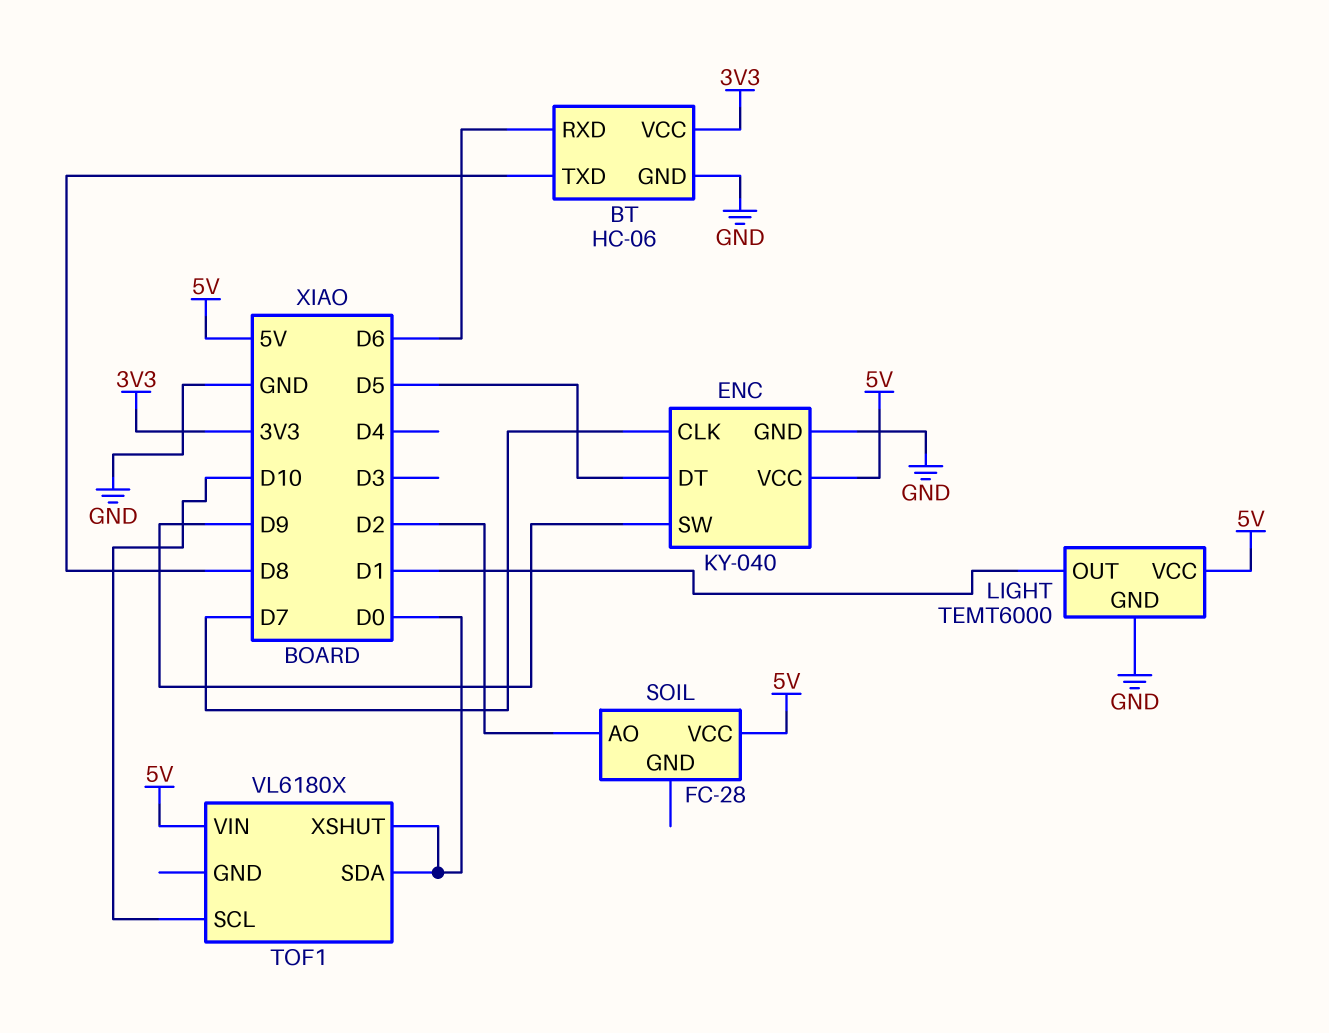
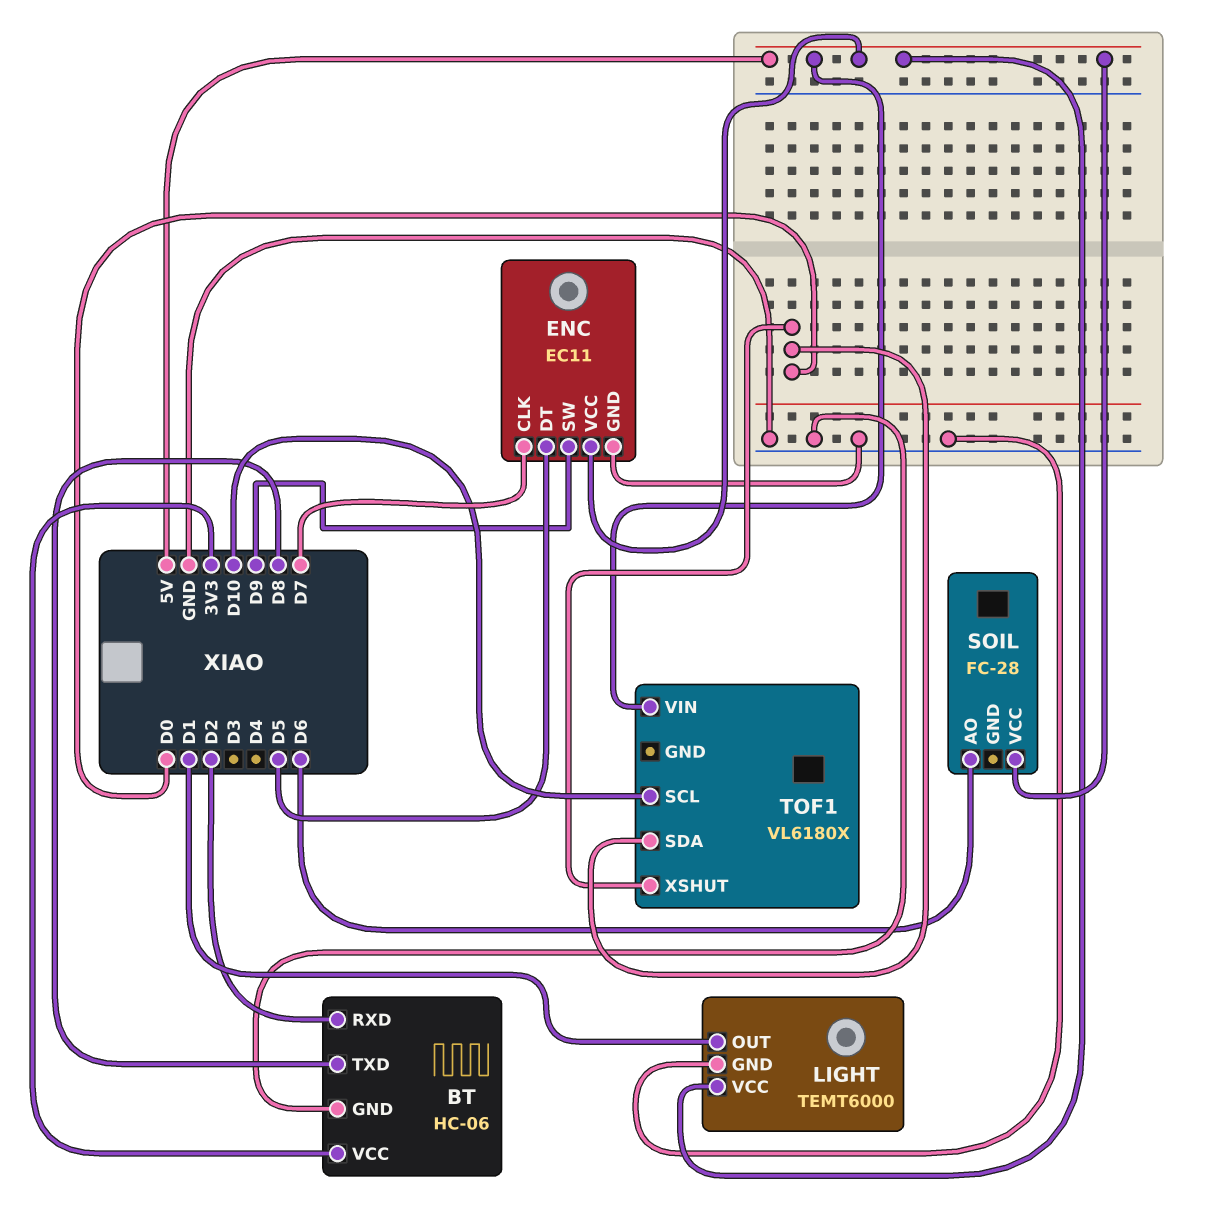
BT pin RXD: D6 -> D2
ENC: KY-040 -> EC11
SOIL pin AO: D2 -> D6

